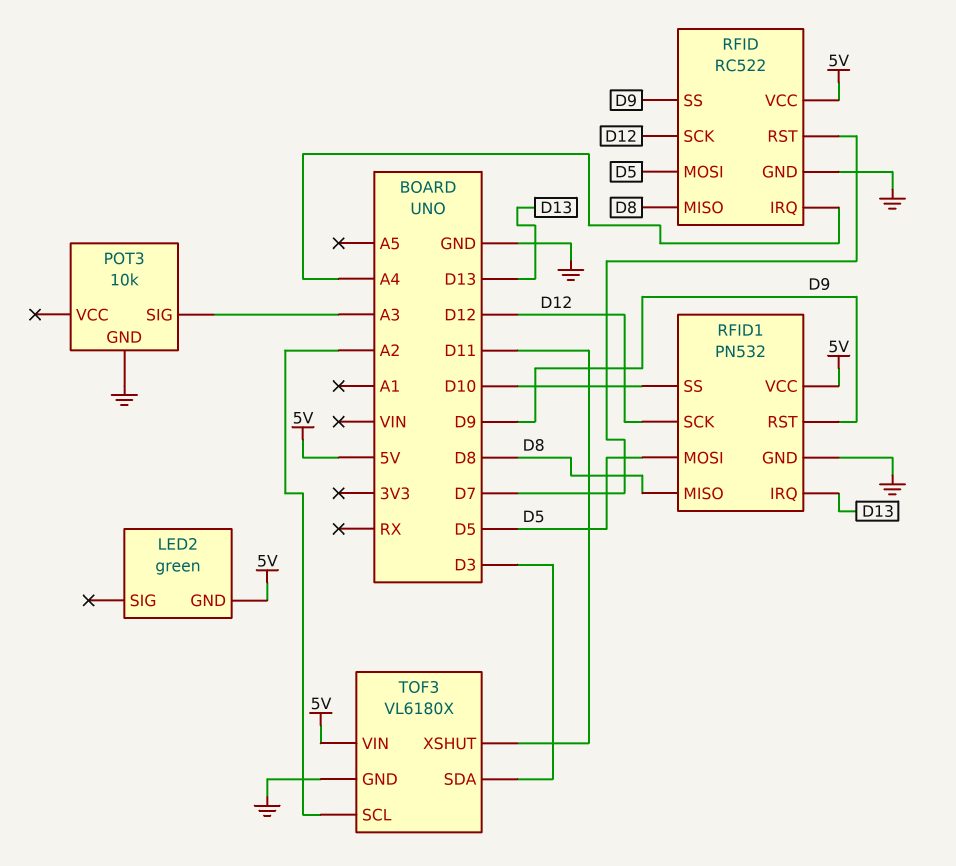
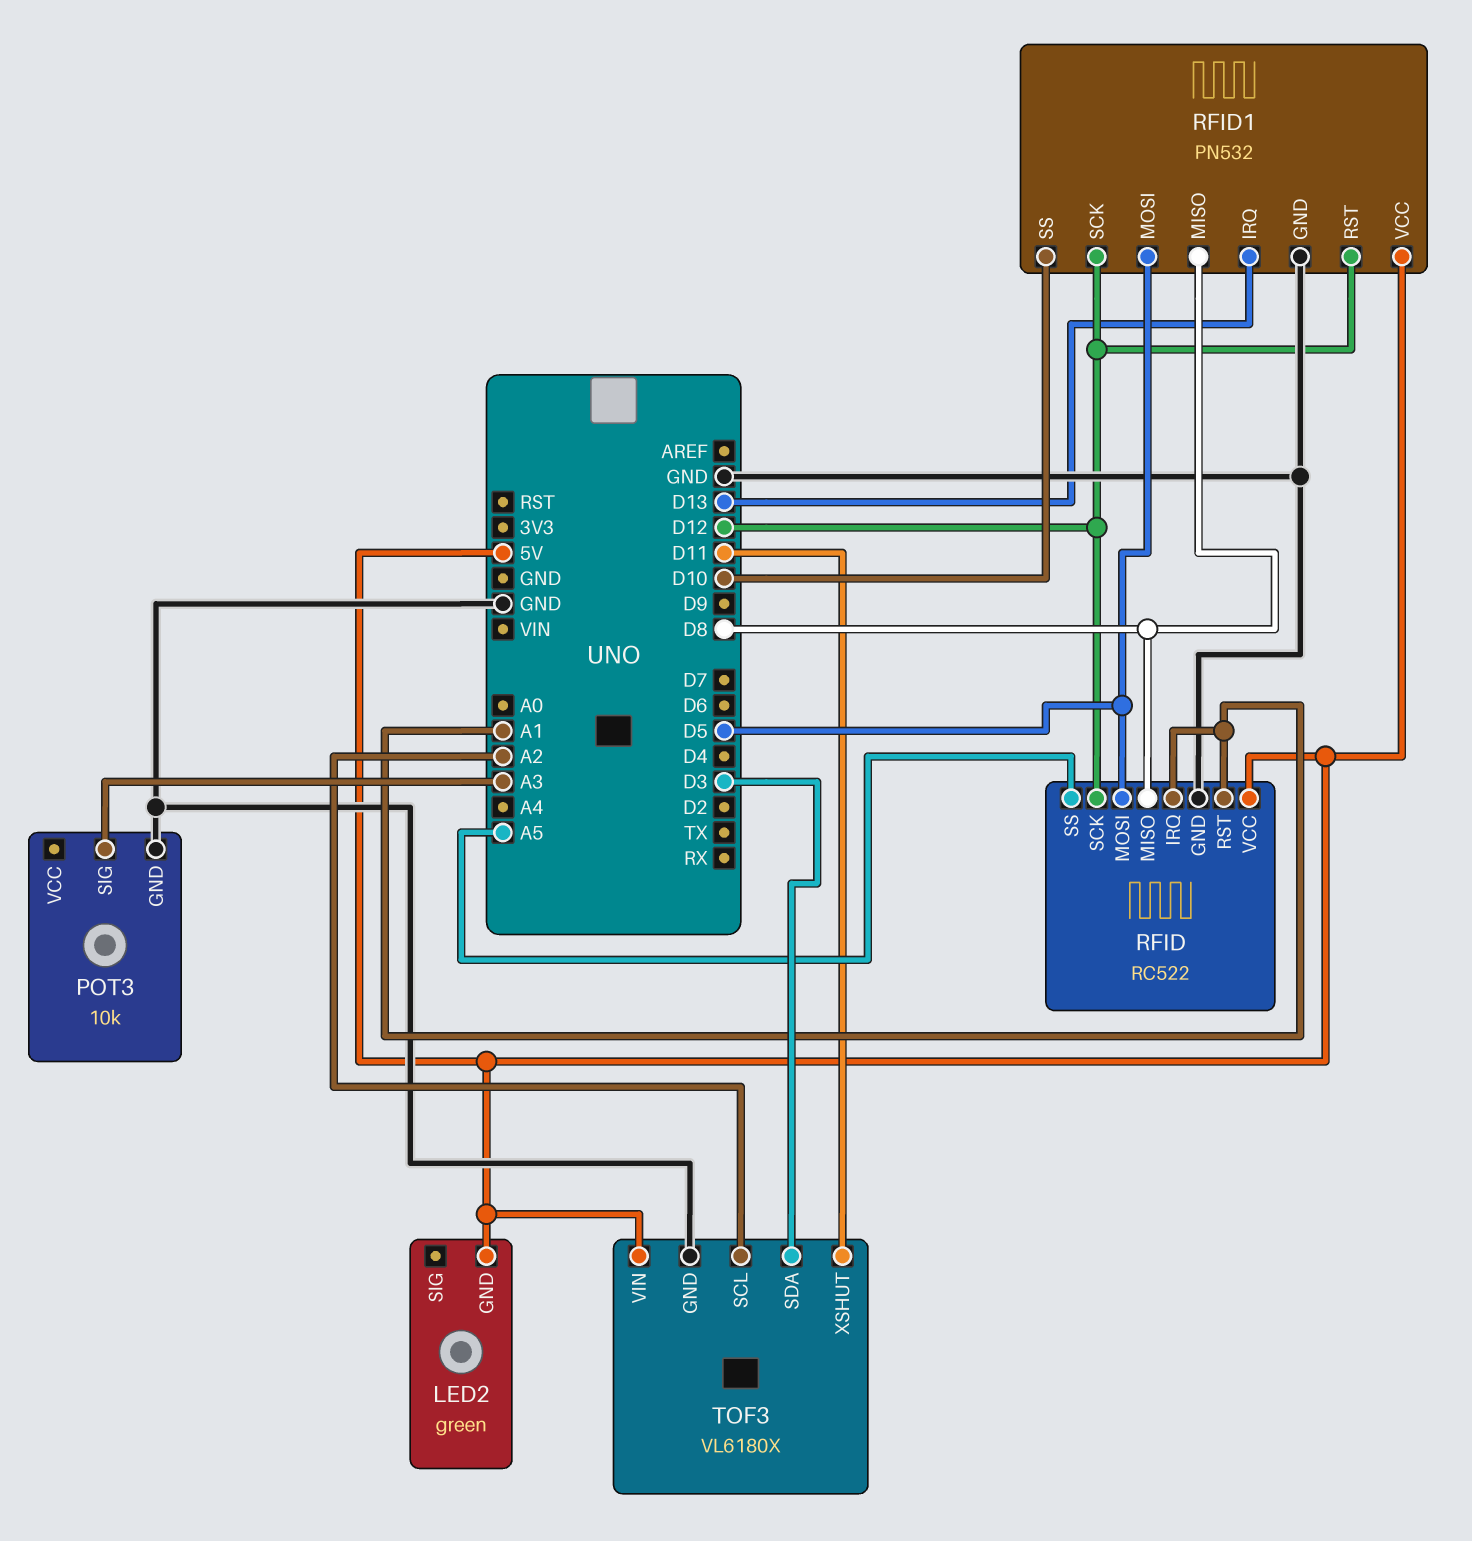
RFID pin IRQ: A4 -> A1
RFID pin RST: D7 -> A1
RFID pin SS: D9 -> A5
RFID1 pin RST: D9 -> D12

